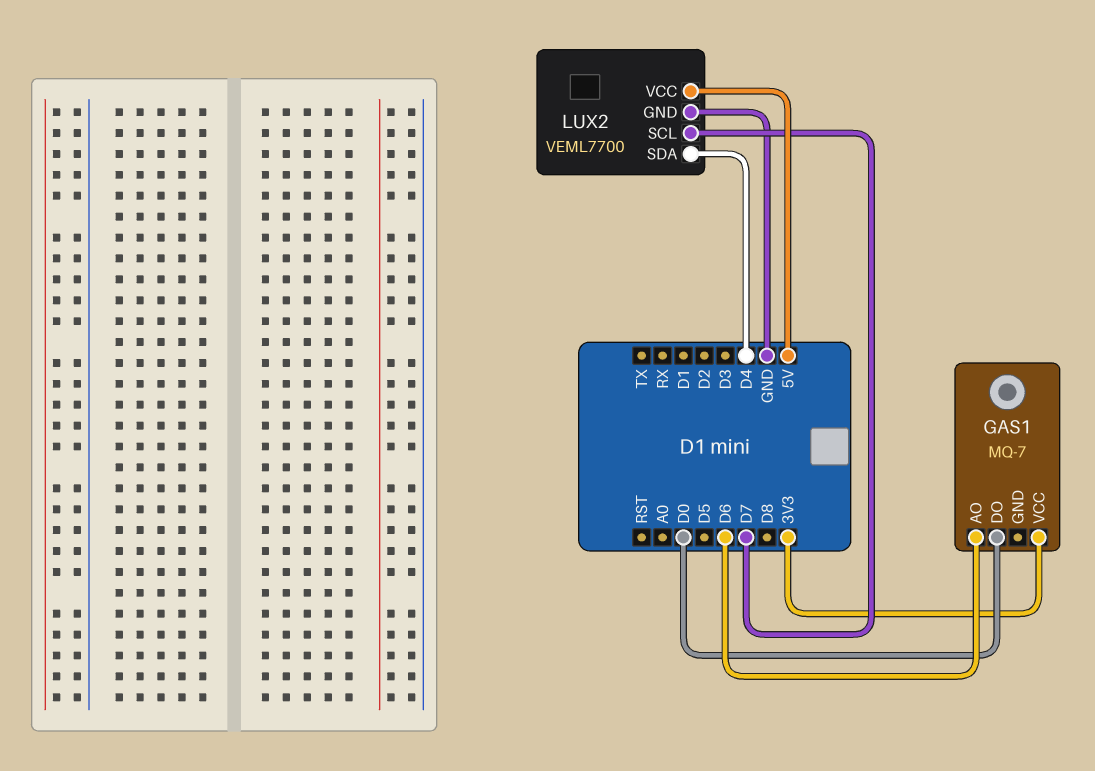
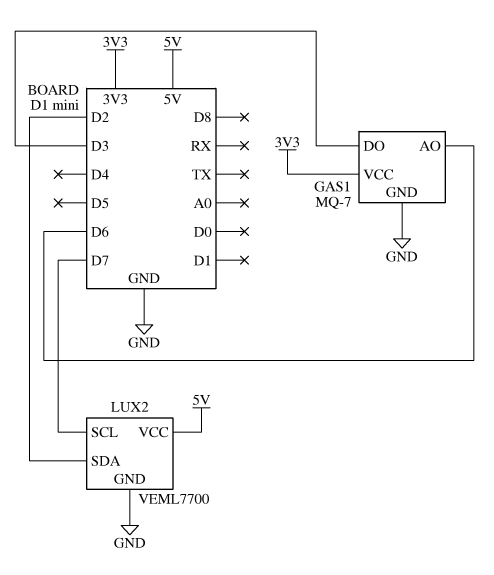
GAS1 pin DO: D0 -> D3
GAS1 pin GND: none -> GND
LUX2 pin SDA: D4 -> D2

